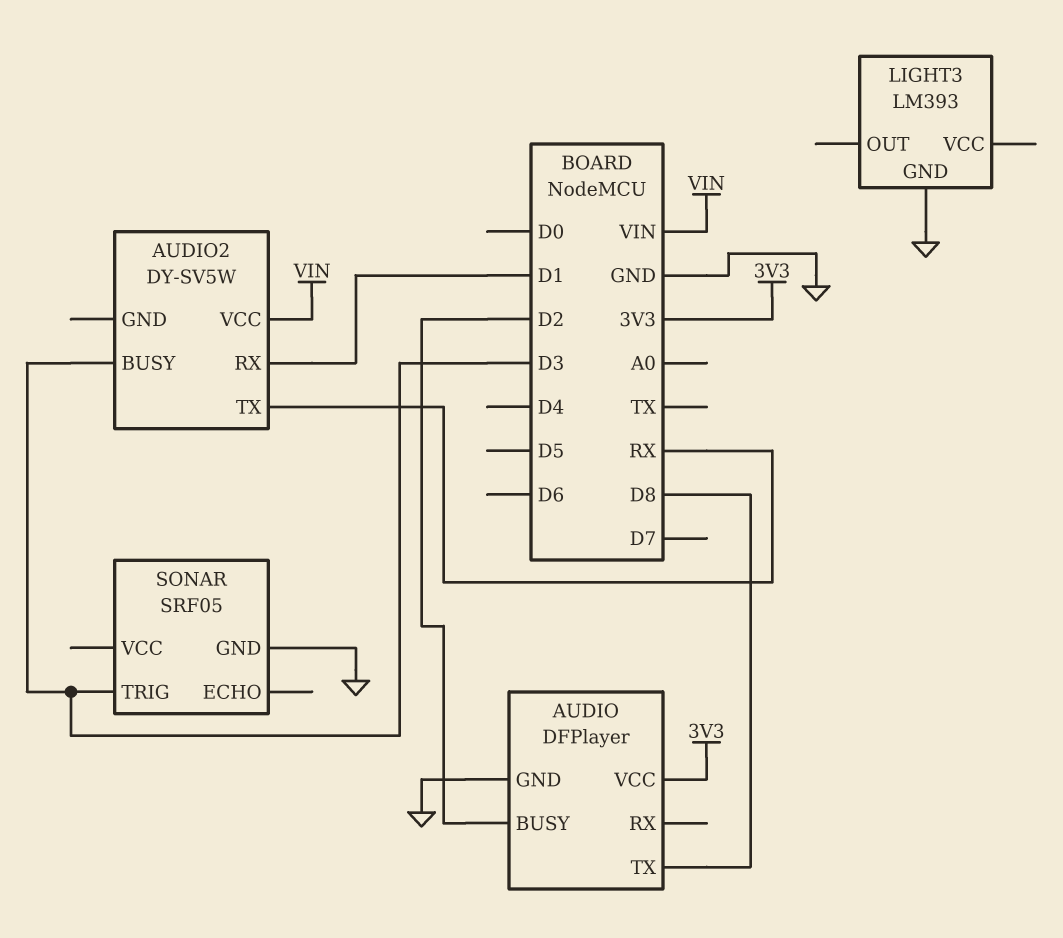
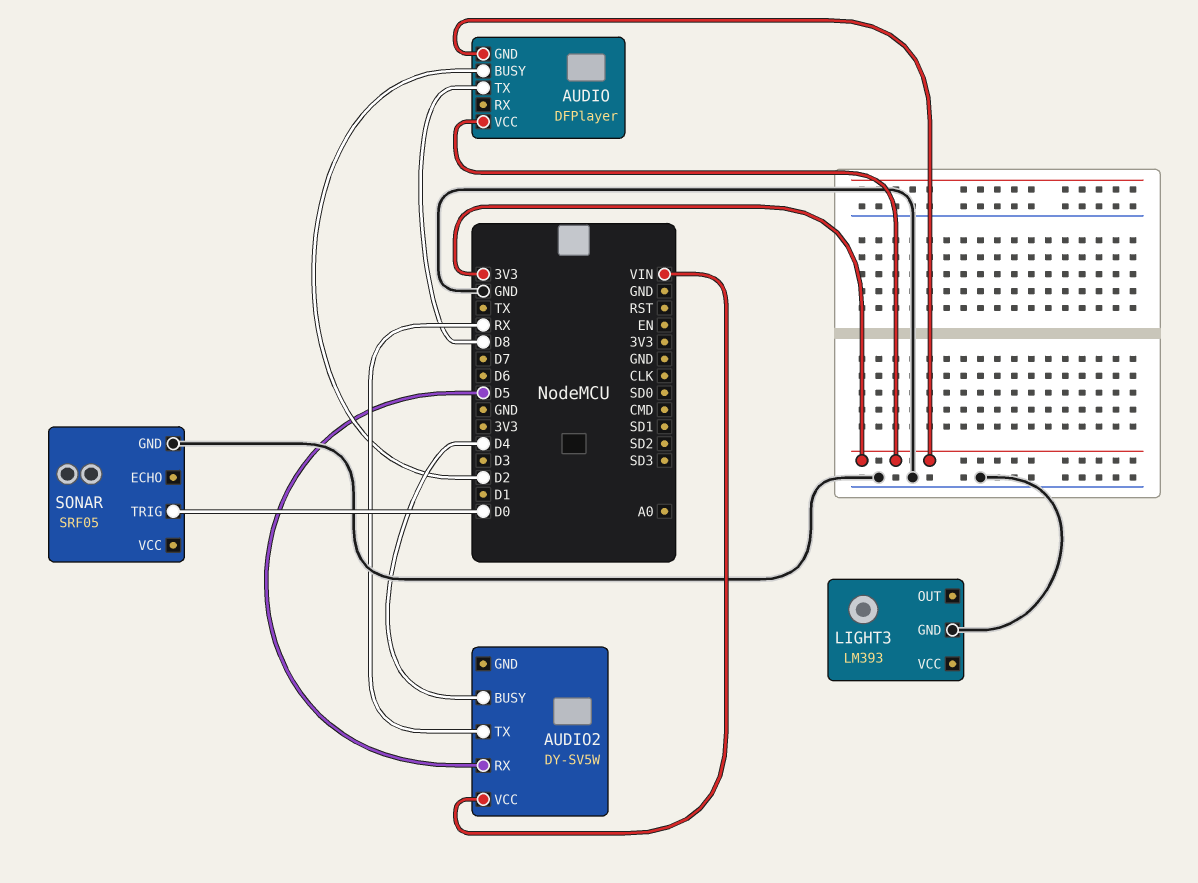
AUDIO pin GND: GND -> 3V3
AUDIO2 pin BUSY: D3 -> D4
AUDIO2 pin RX: D1 -> D5
SONAR pin TRIG: D3 -> D0

